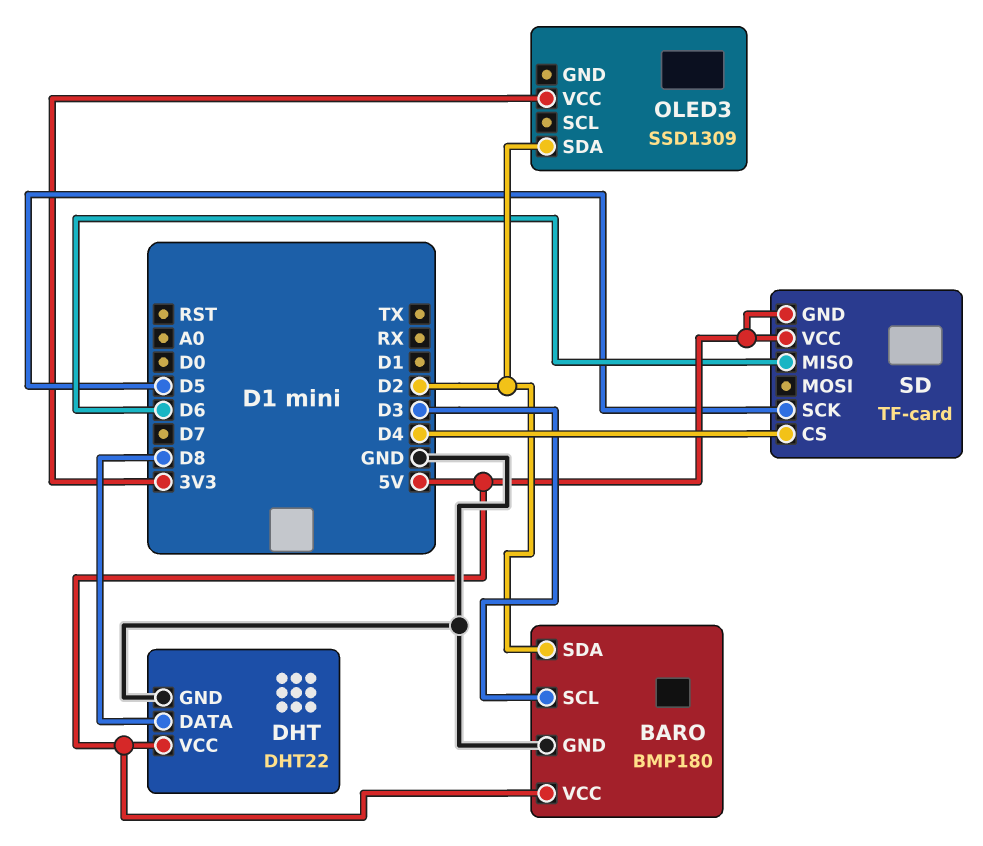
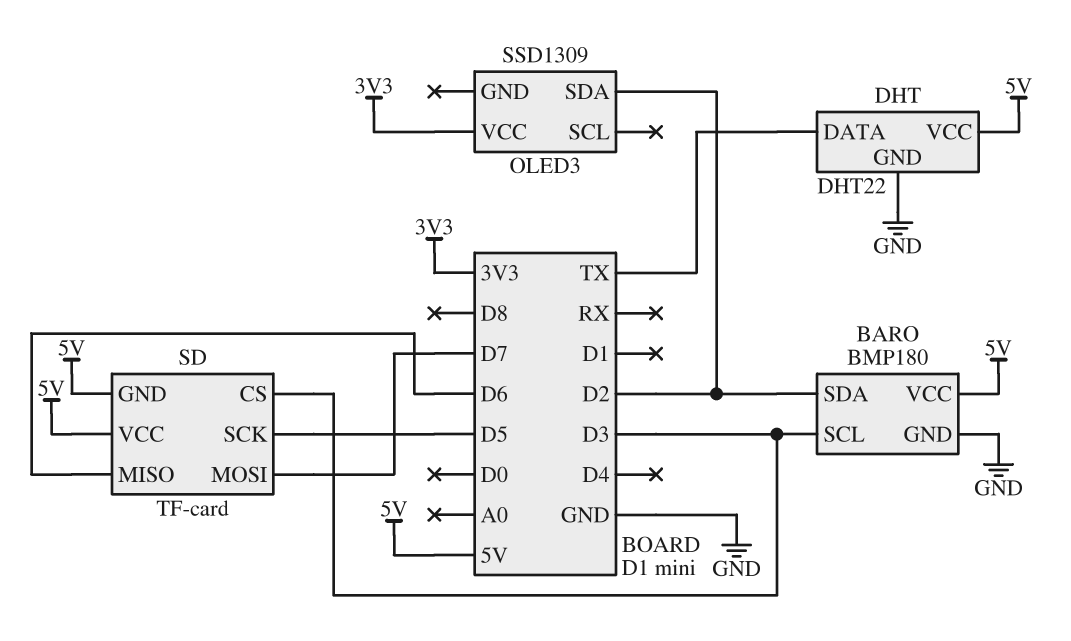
DHT pin DATA: D8 -> TX
SD pin CS: D4 -> D3
SD pin MOSI: none -> D7

